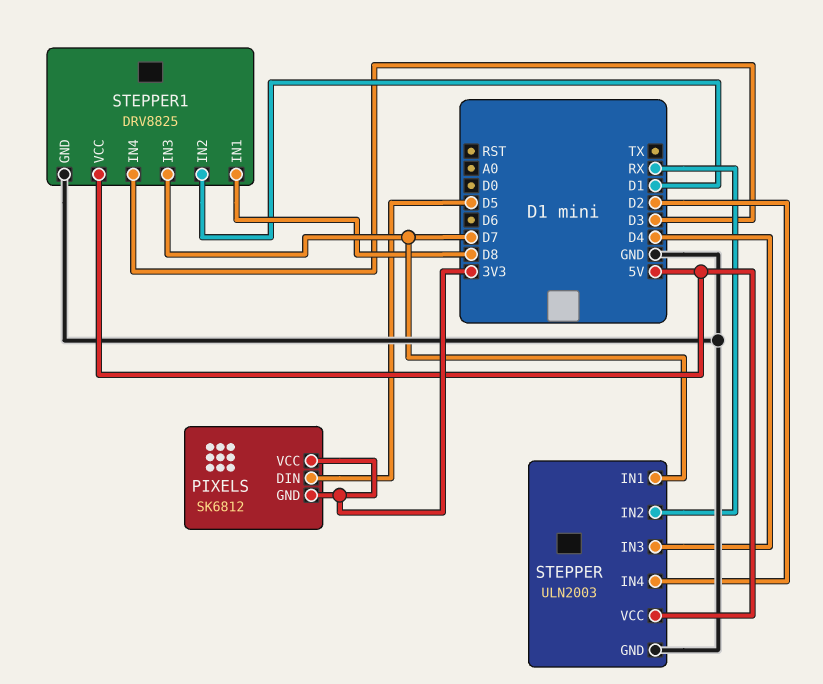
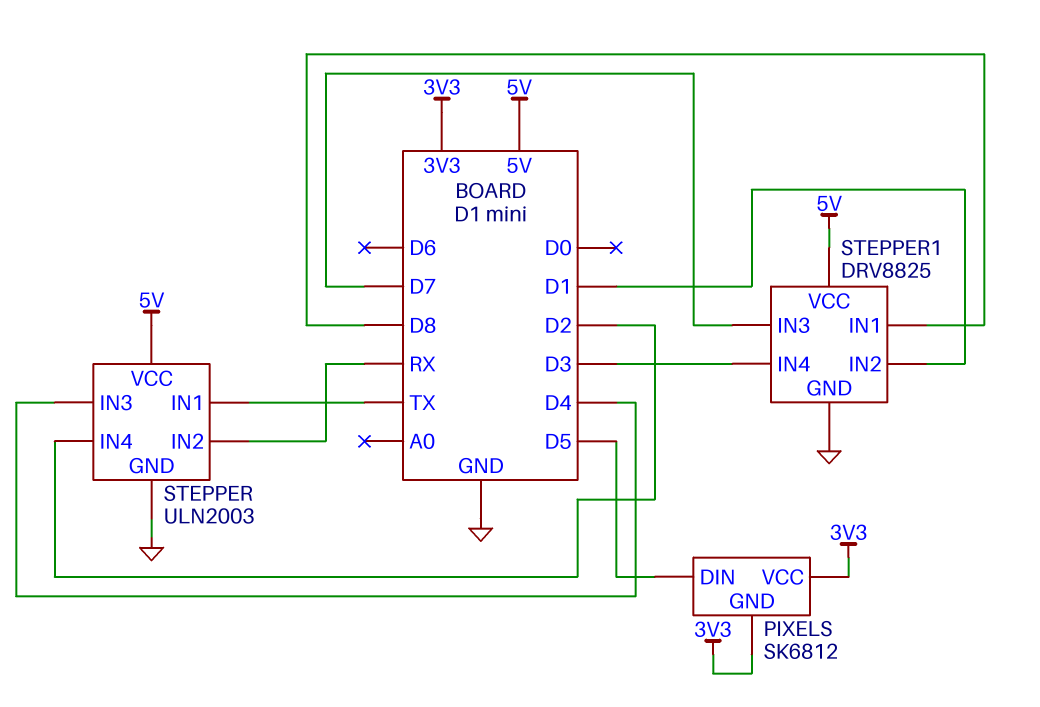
STEPPER pin IN1: D7 -> TX

